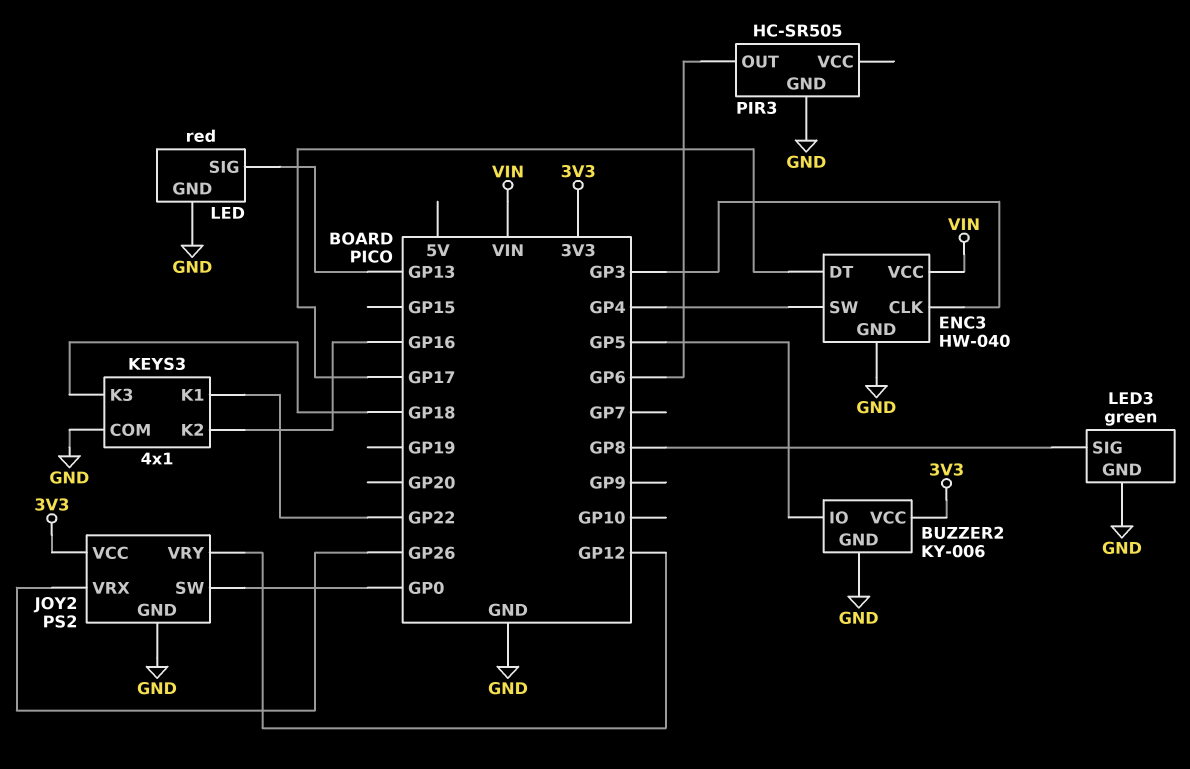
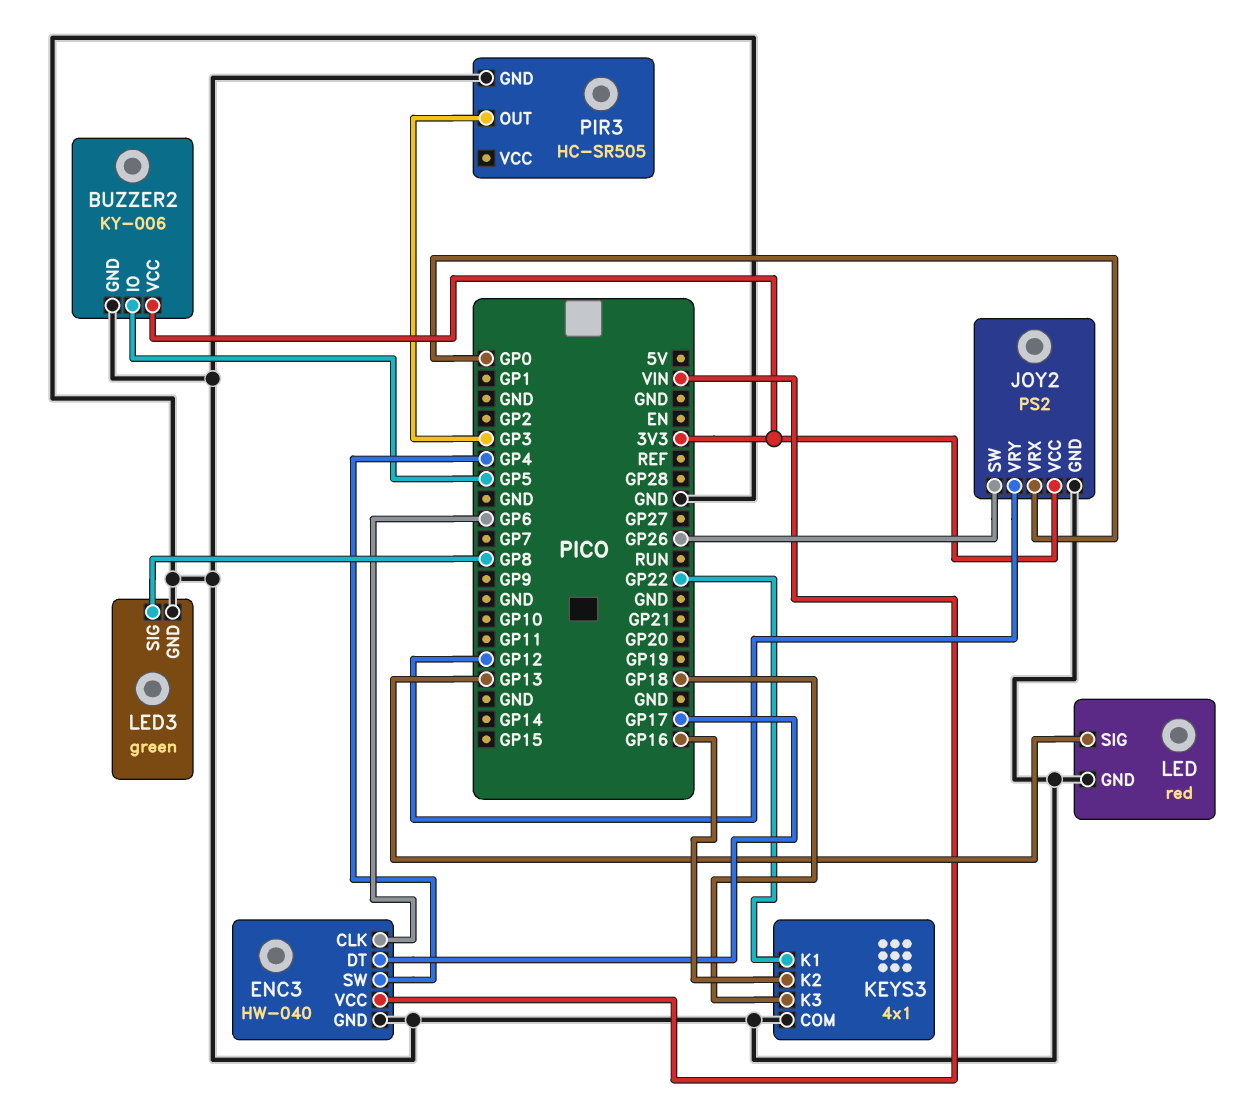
ENC3 pin CLK: GP3 -> GP6
JOY2 pin SW: GP0 -> GP26
JOY2 pin VRX: GP26 -> GP0
PIR3 pin OUT: GP6 -> GP3

